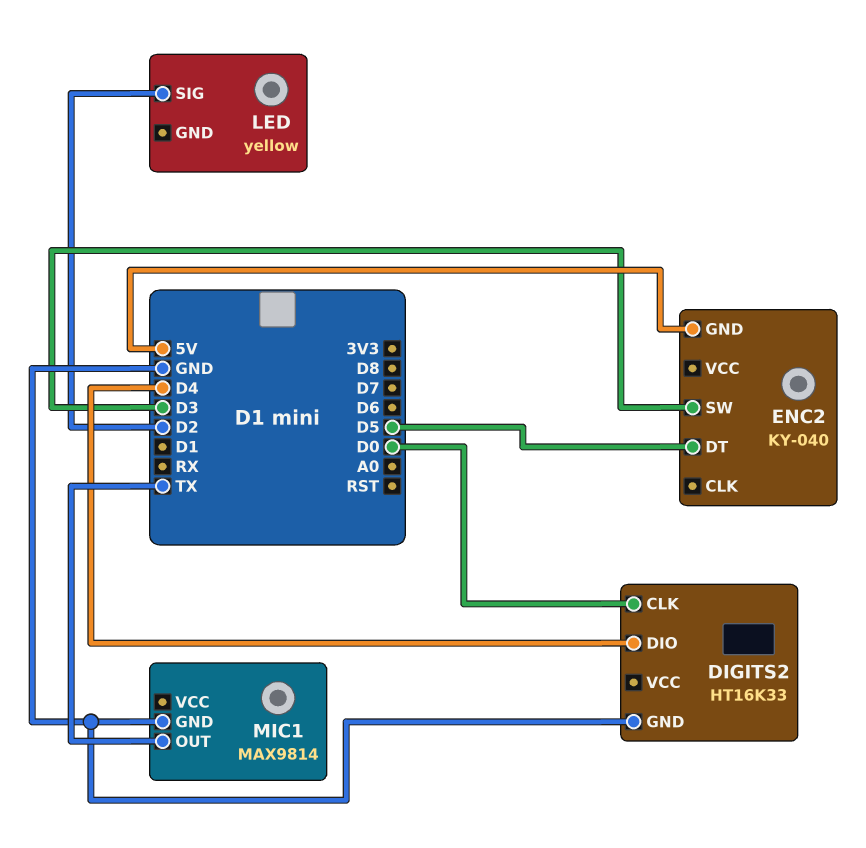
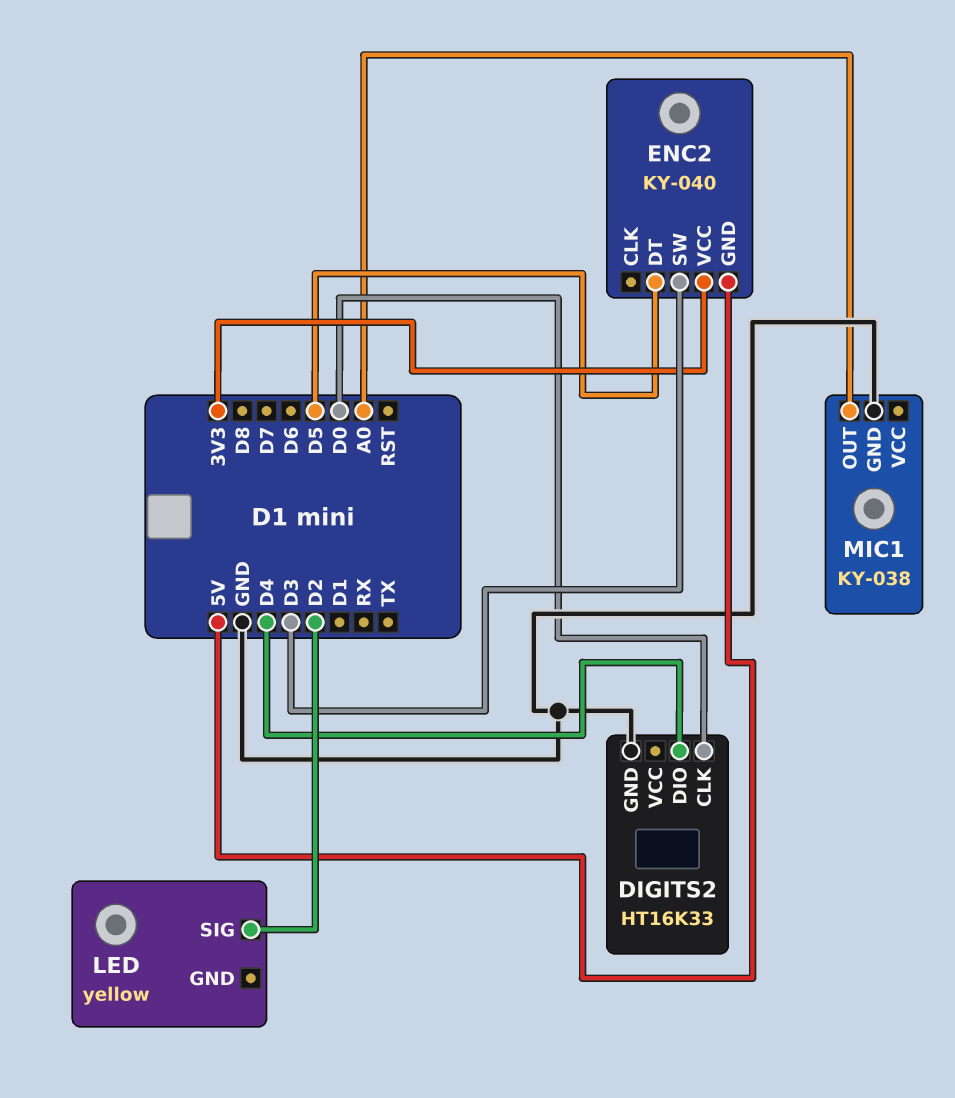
ENC2 pin VCC: none -> 3V3
MIC1: MAX9814 -> KY-038
MIC1 pin OUT: TX -> A0

